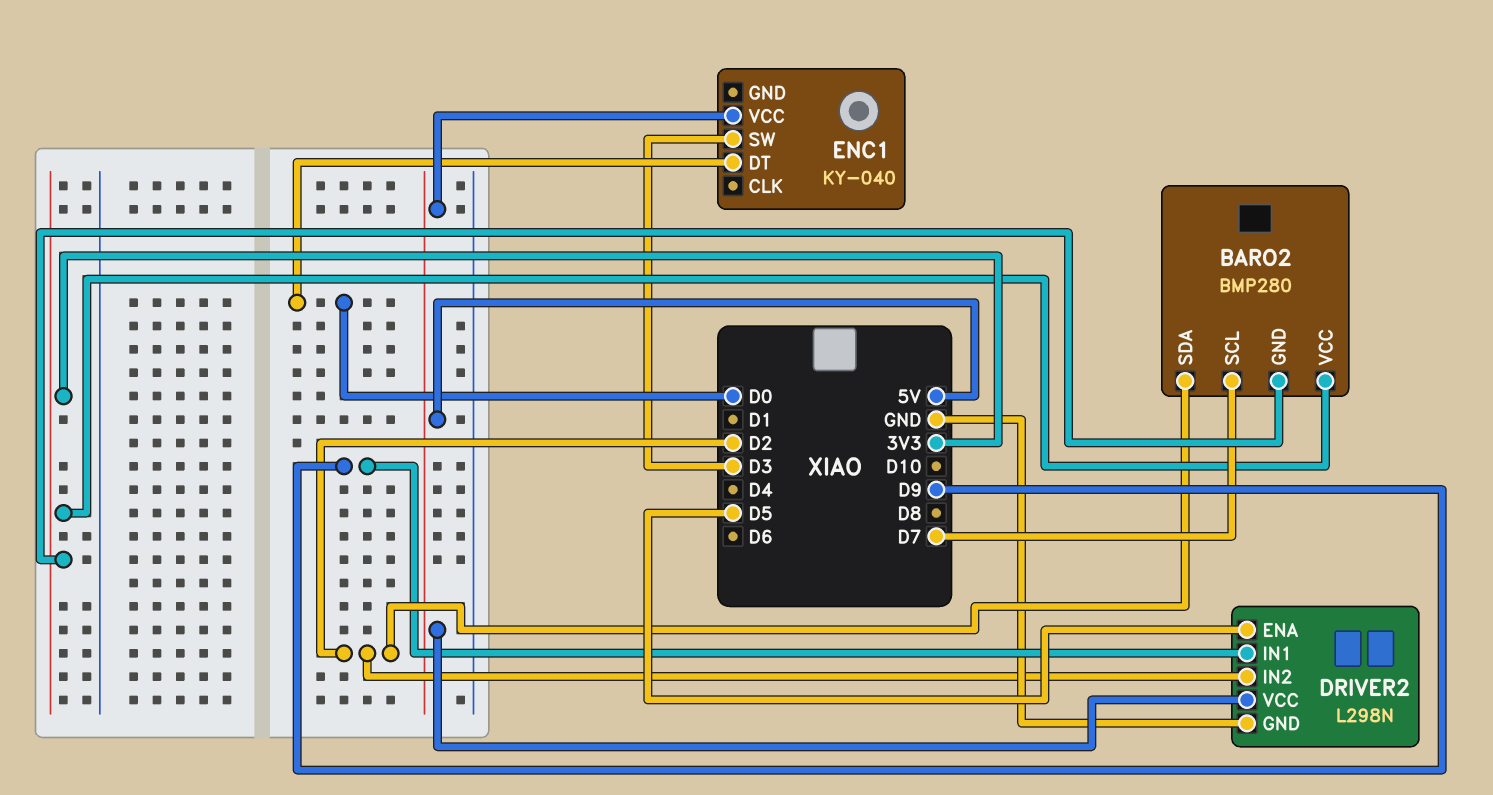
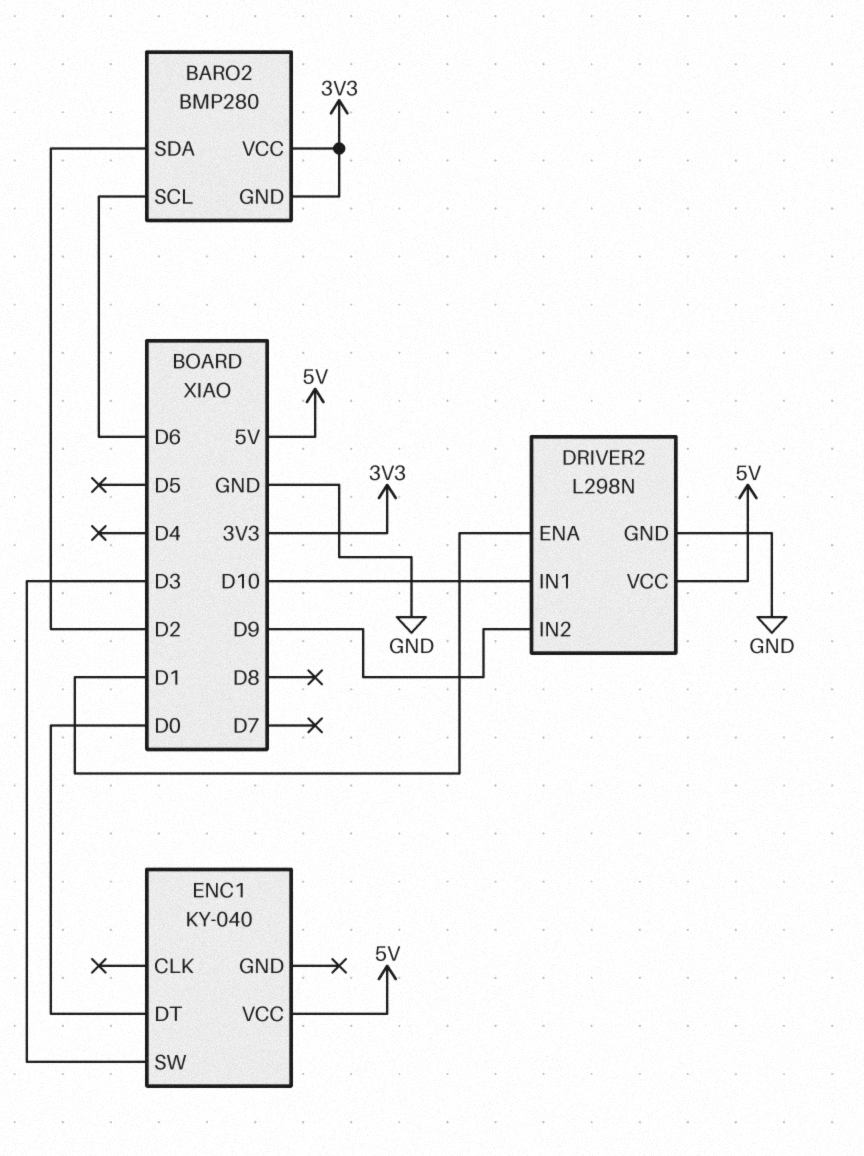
BARO2 pin SCL: D7 -> D6
DRIVER2 pin ENA: D5 -> D1
DRIVER2 pin IN1: D9 -> D10
DRIVER2 pin IN2: D2 -> D9

